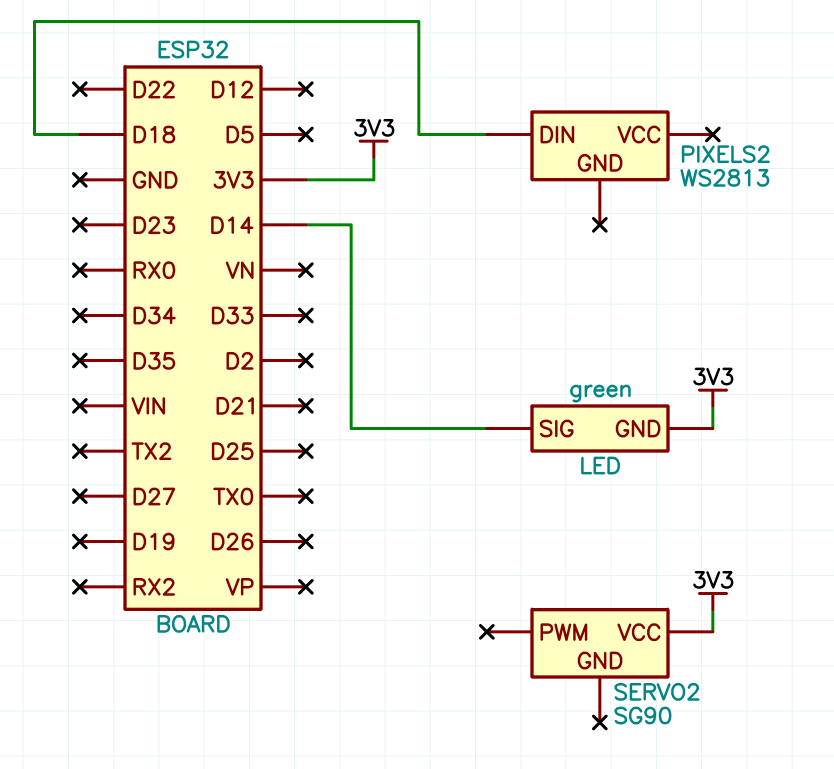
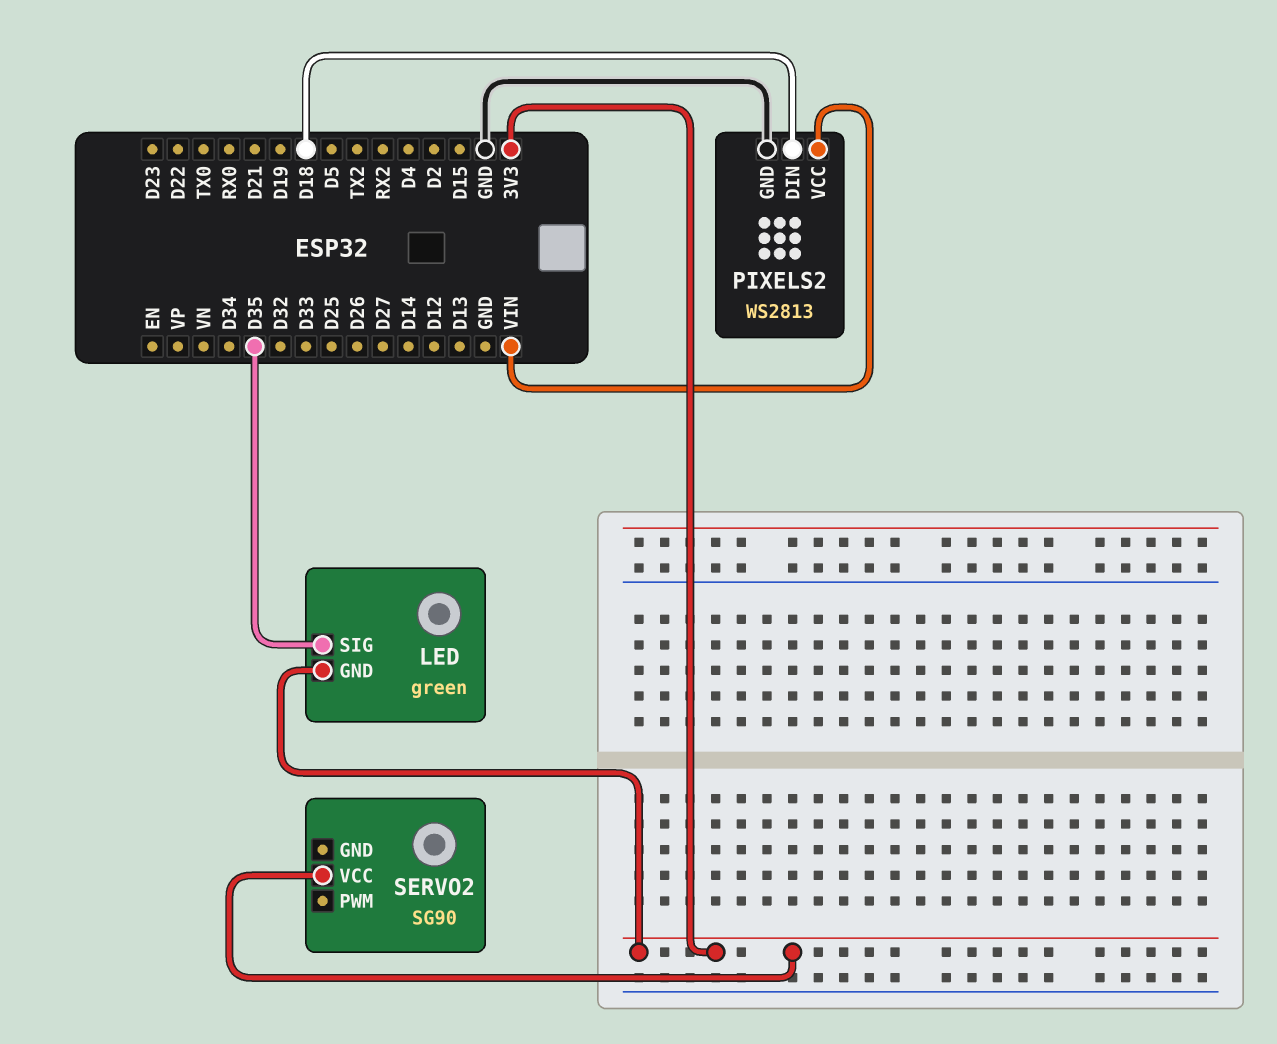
LED pin SIG: D14 -> D35
PIXELS2 pin GND: none -> GND
PIXELS2 pin VCC: none -> VIN

